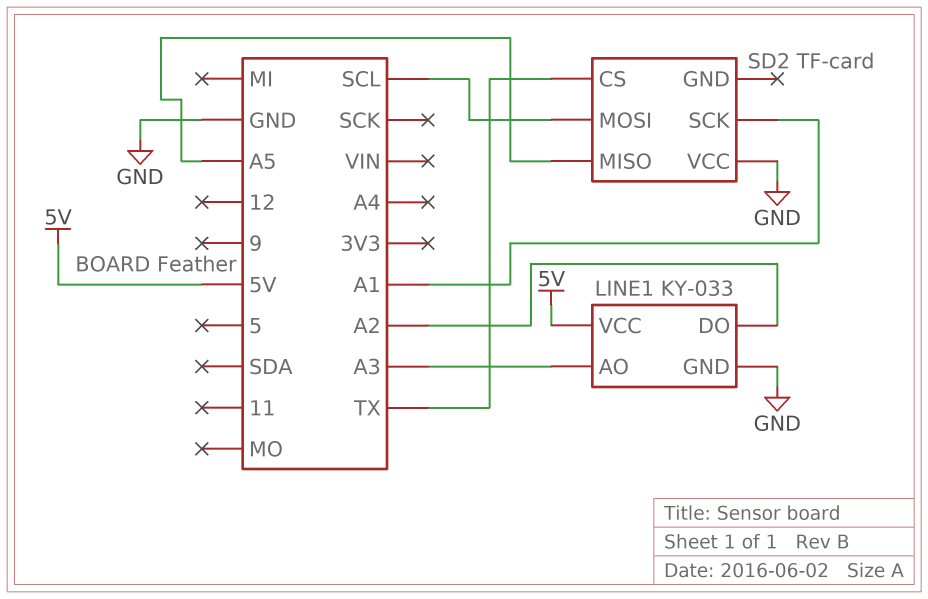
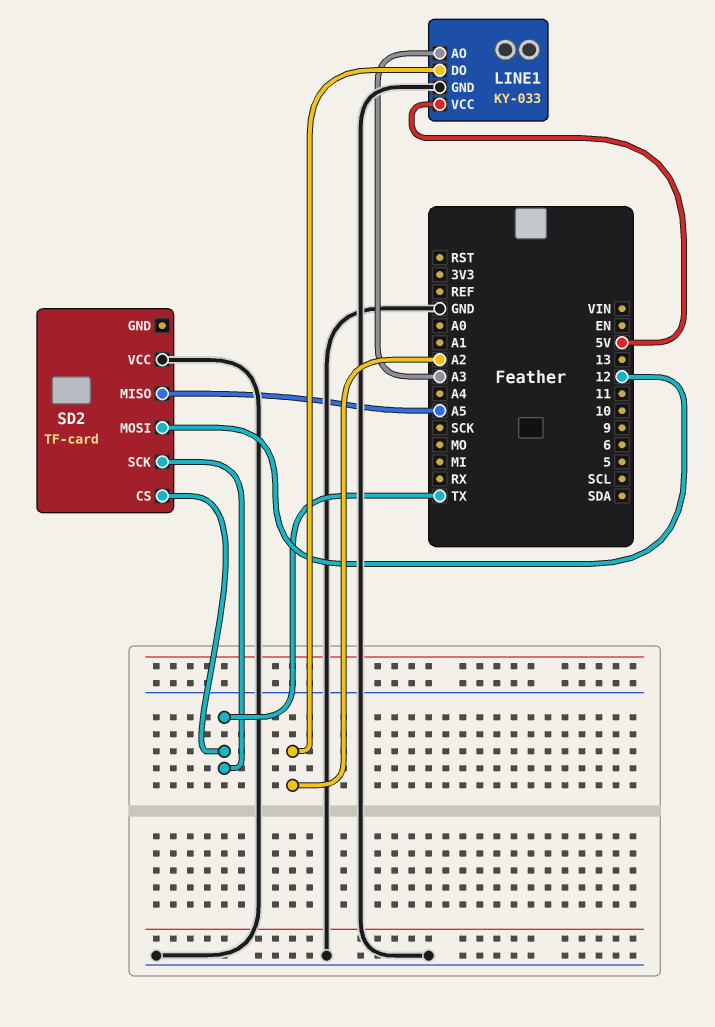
SD2 pin MOSI: SCL -> 12
SD2 pin SCK: A1 -> TX

